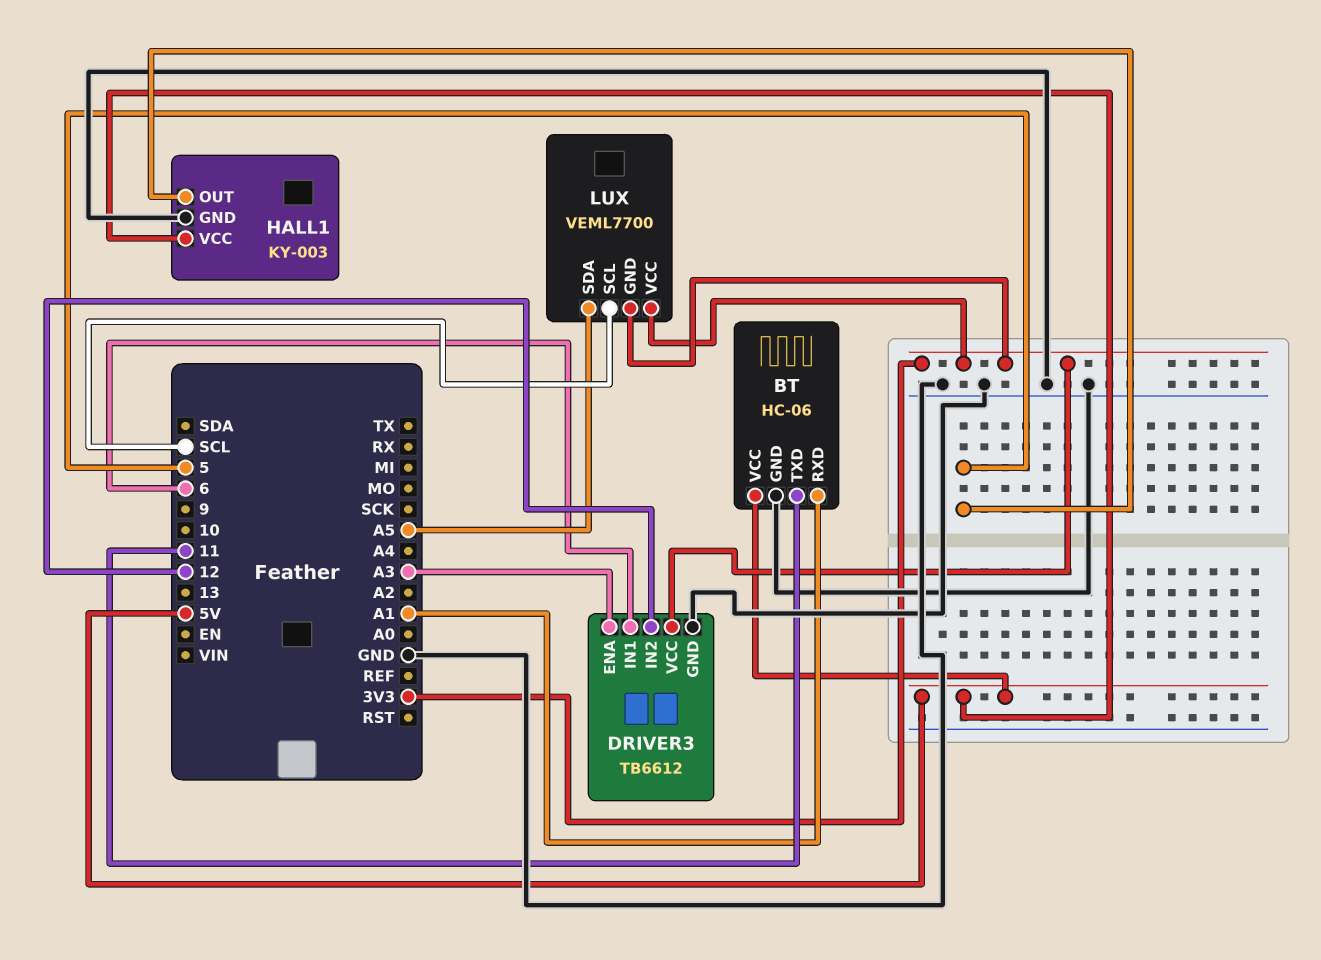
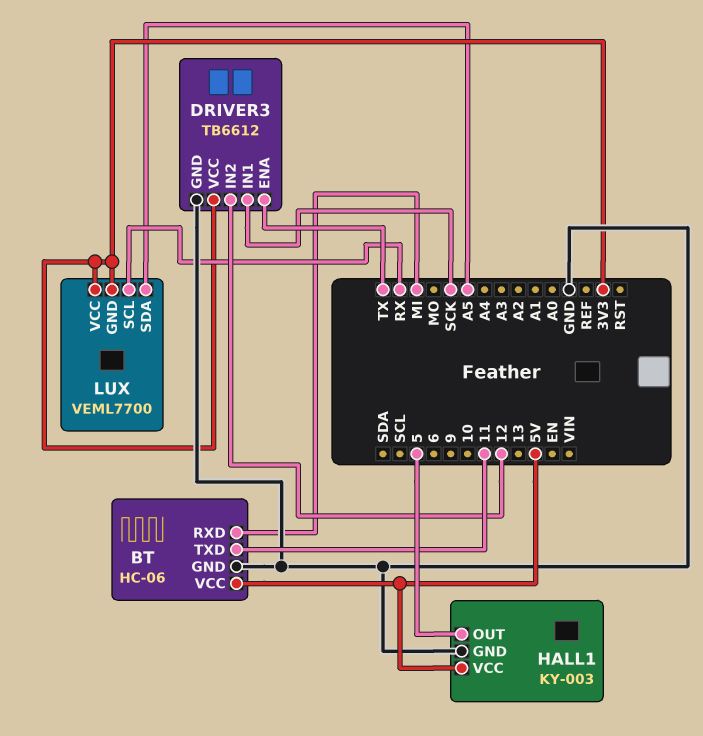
BT pin RXD: A1 -> MI
DRIVER3 pin ENA: A3 -> TX
DRIVER3 pin IN1: 6 -> SCK
LUX pin SCL: SCL -> RX

